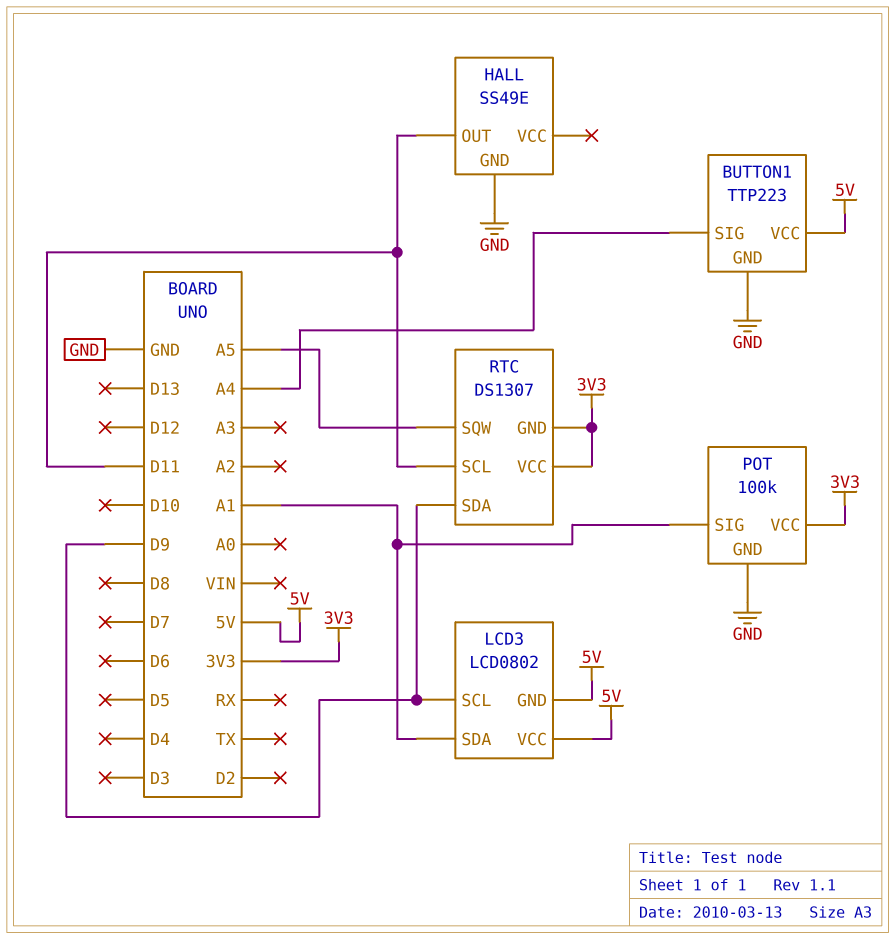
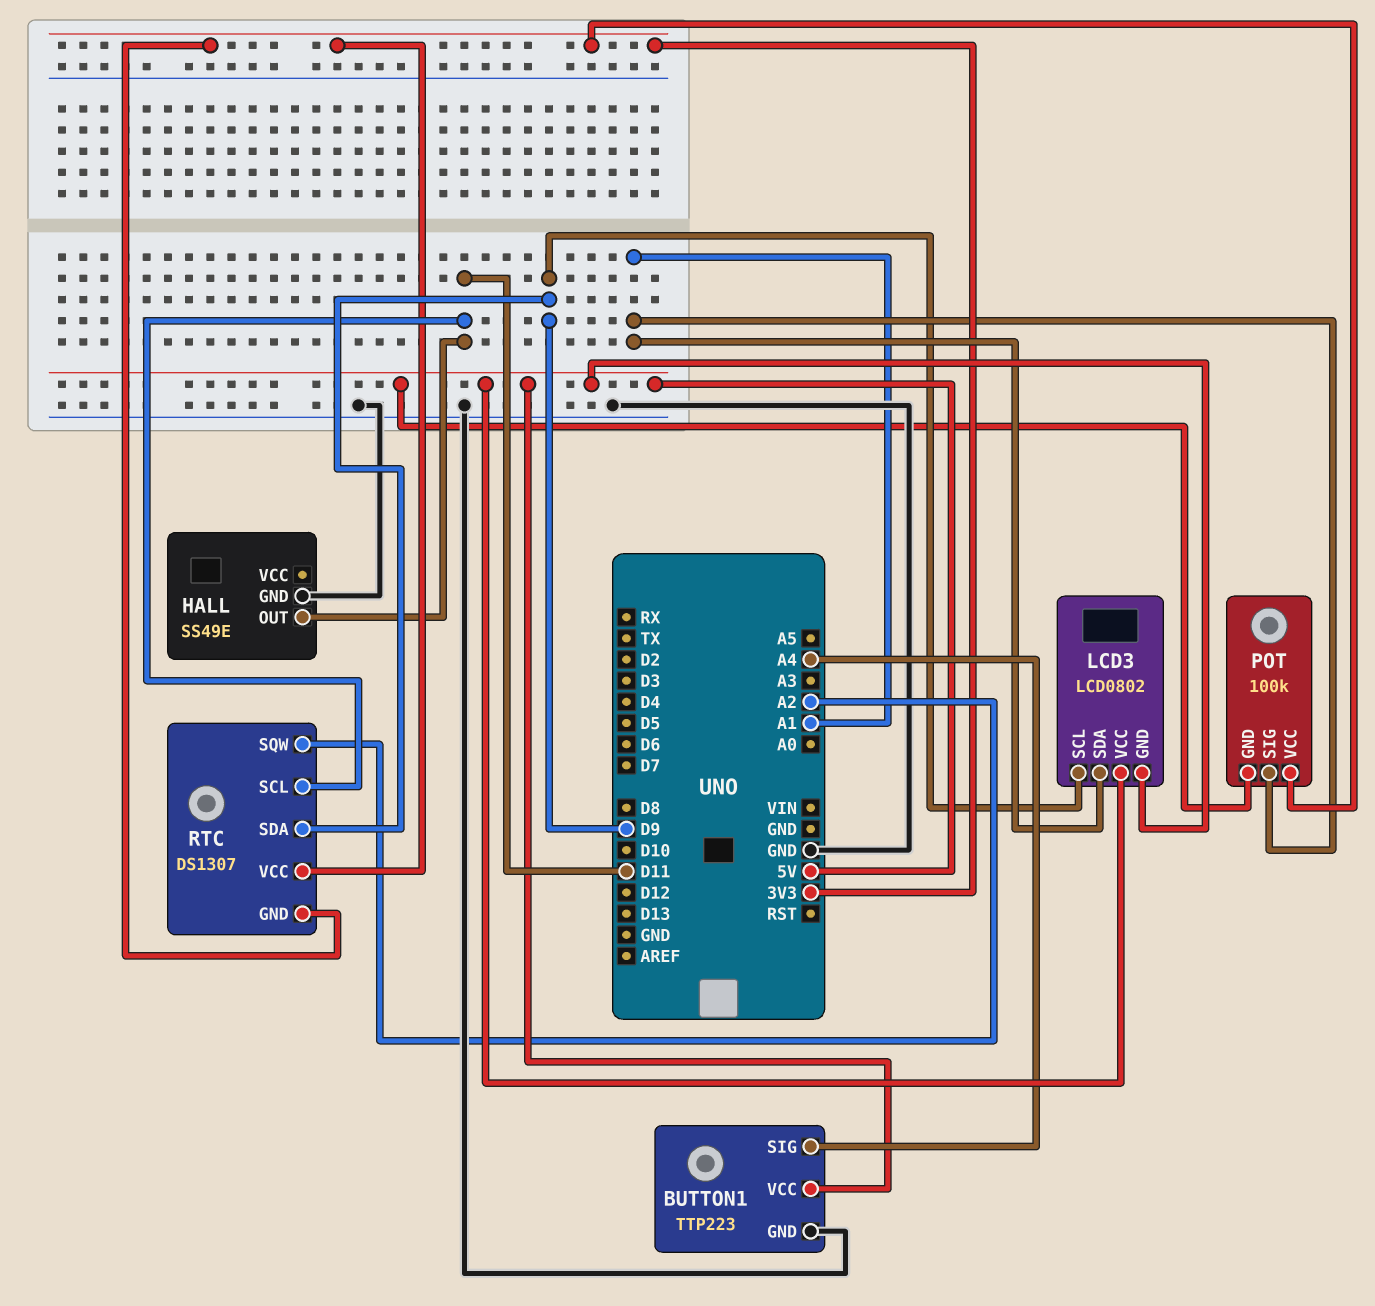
POT pin GND: GND -> 5V
RTC pin SQW: A5 -> A2

